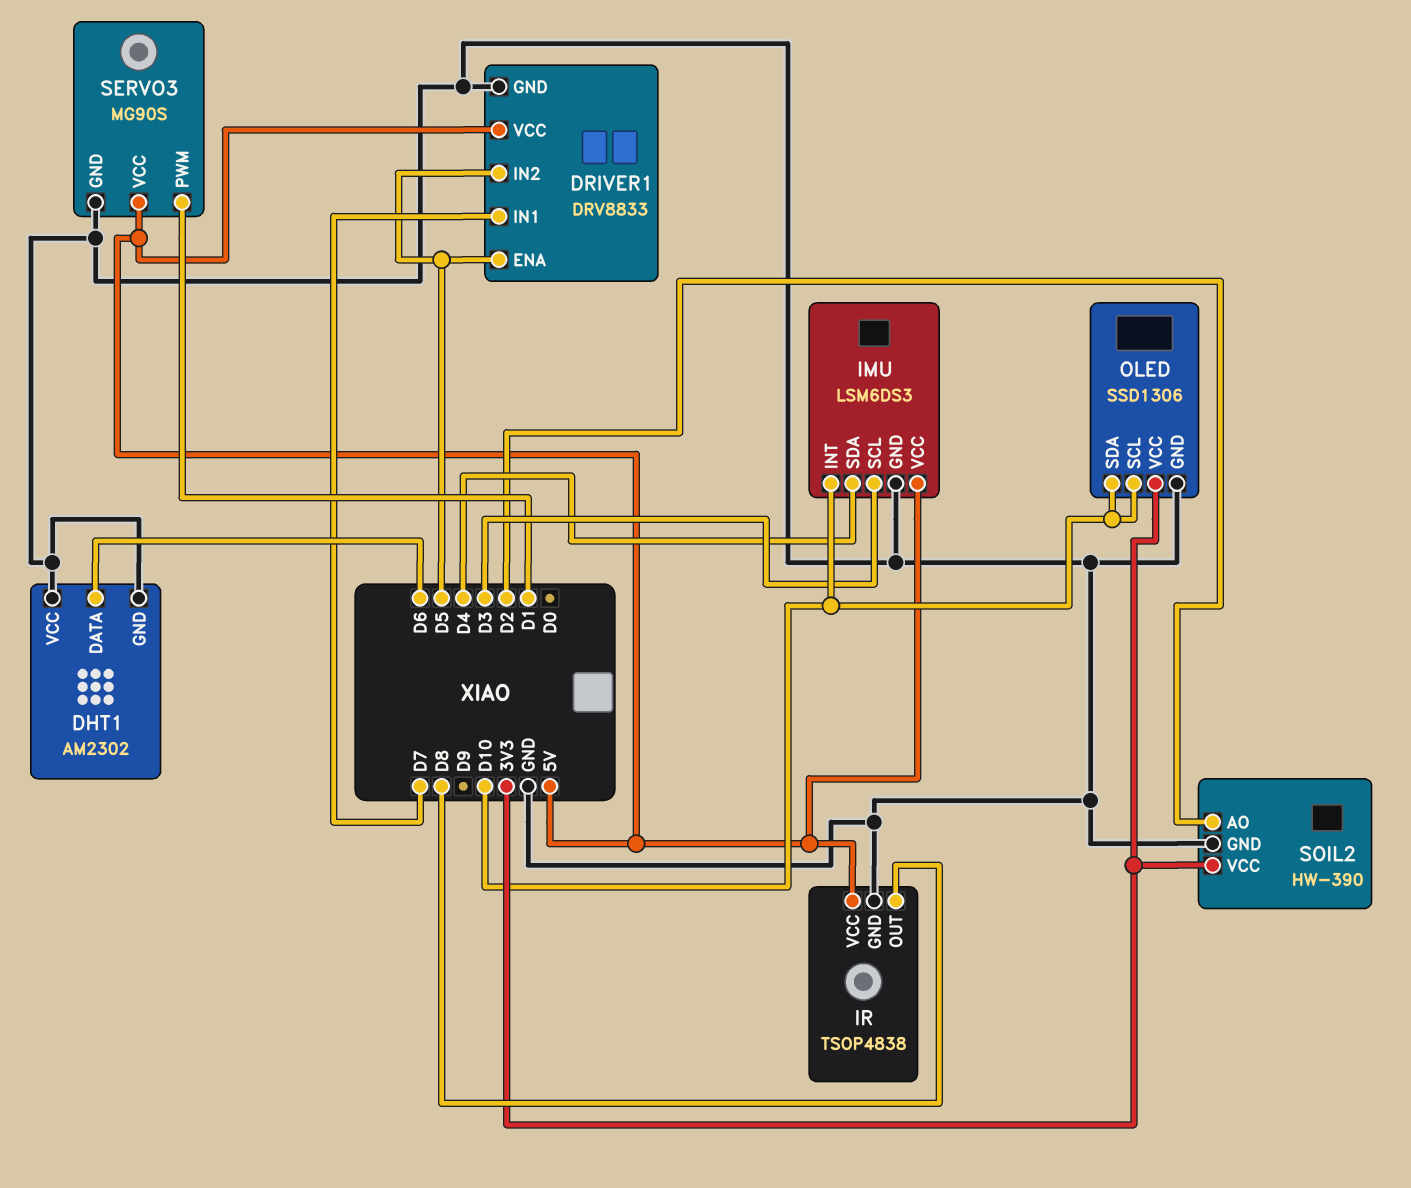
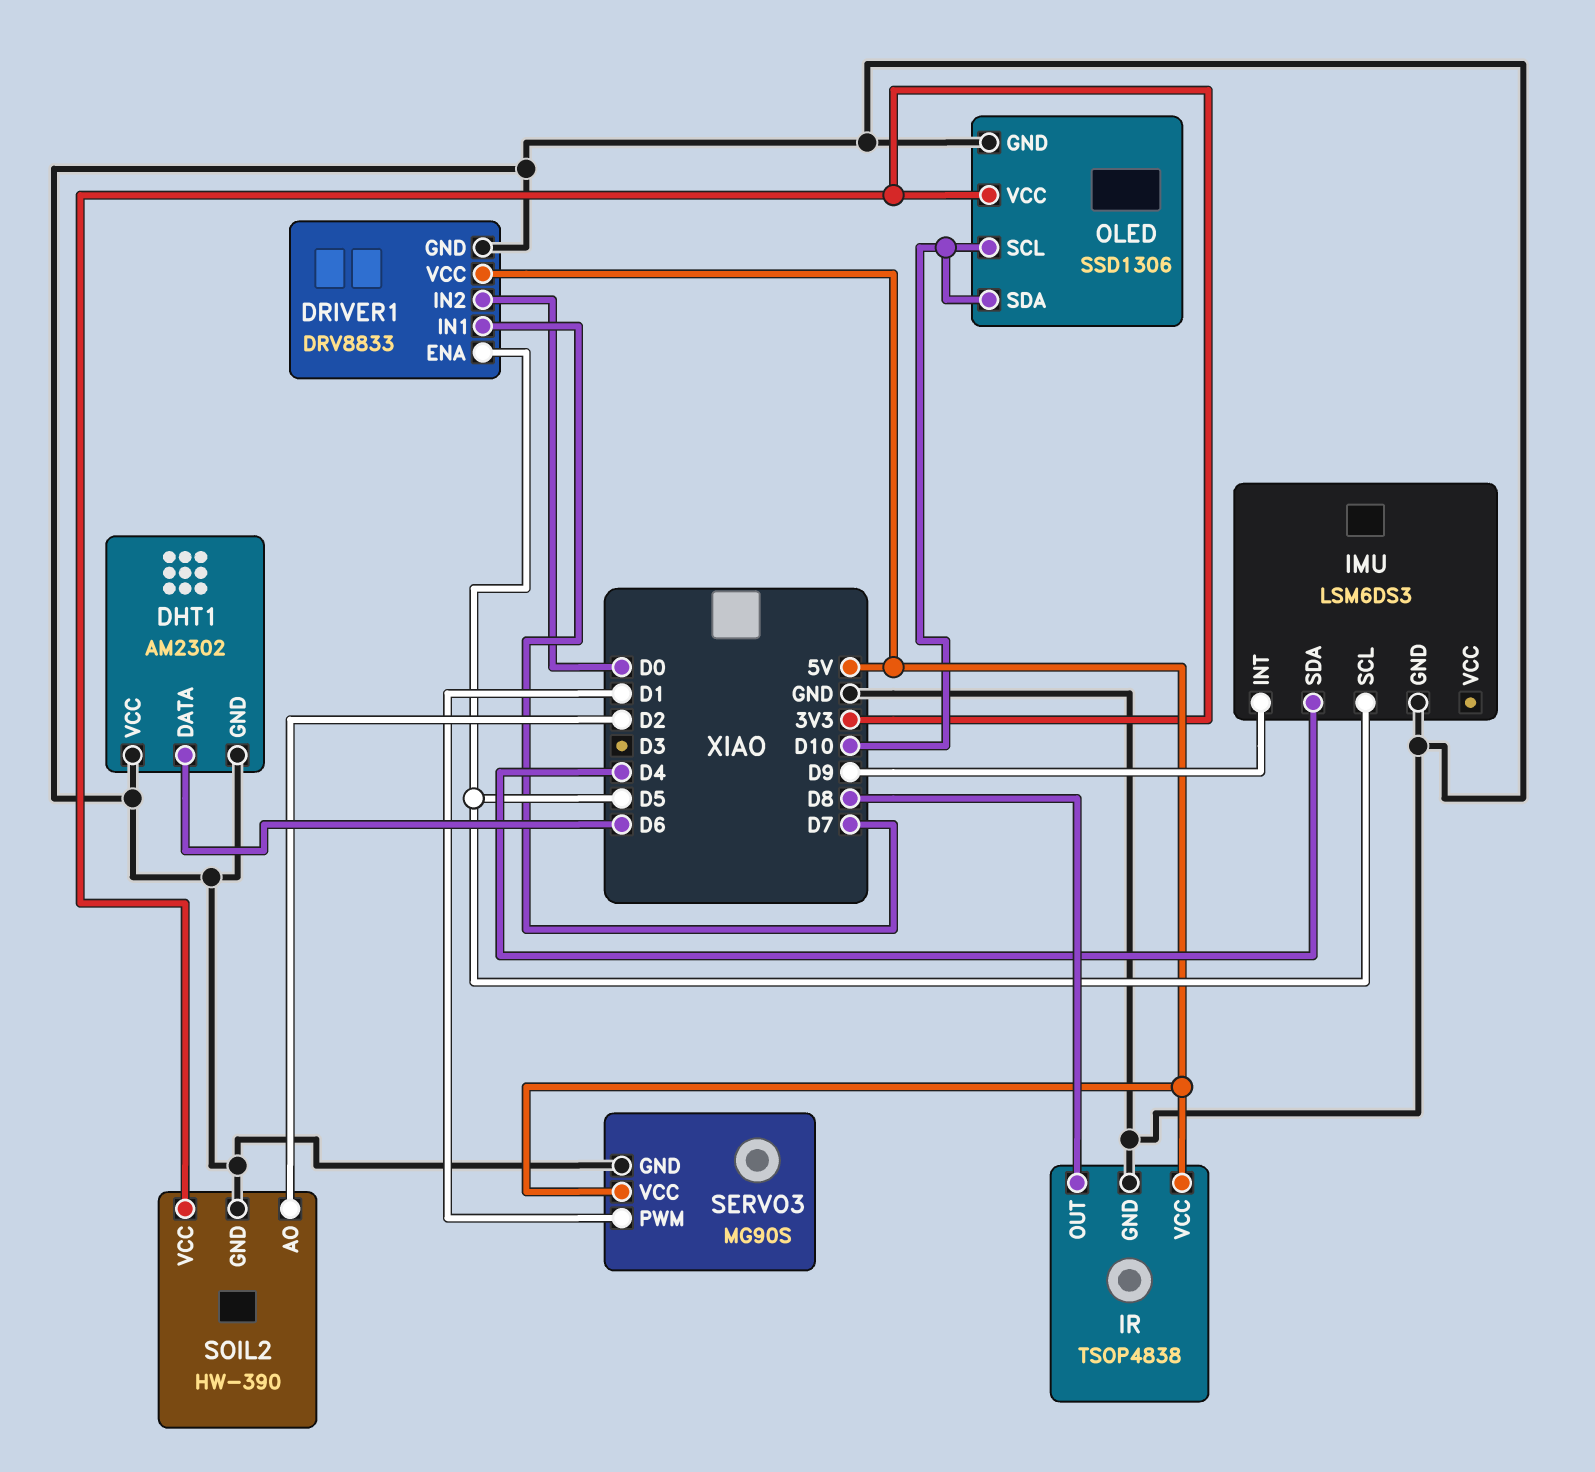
DRIVER1 pin IN2: D5 -> D0
IMU pin INT: D10 -> D9
IMU pin SCL: D3 -> D5
IMU pin VCC: 5V -> none

